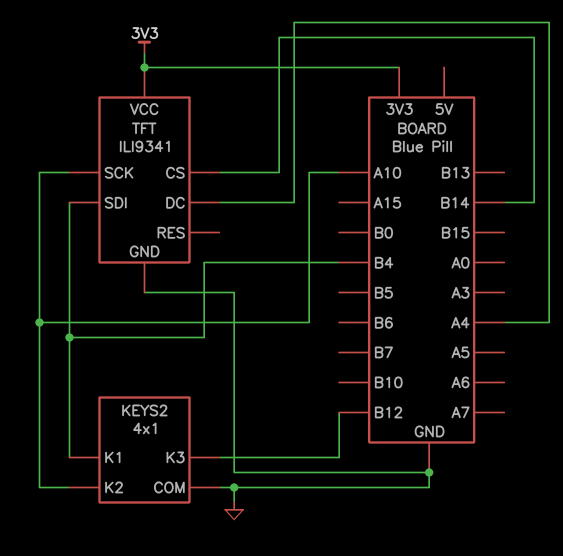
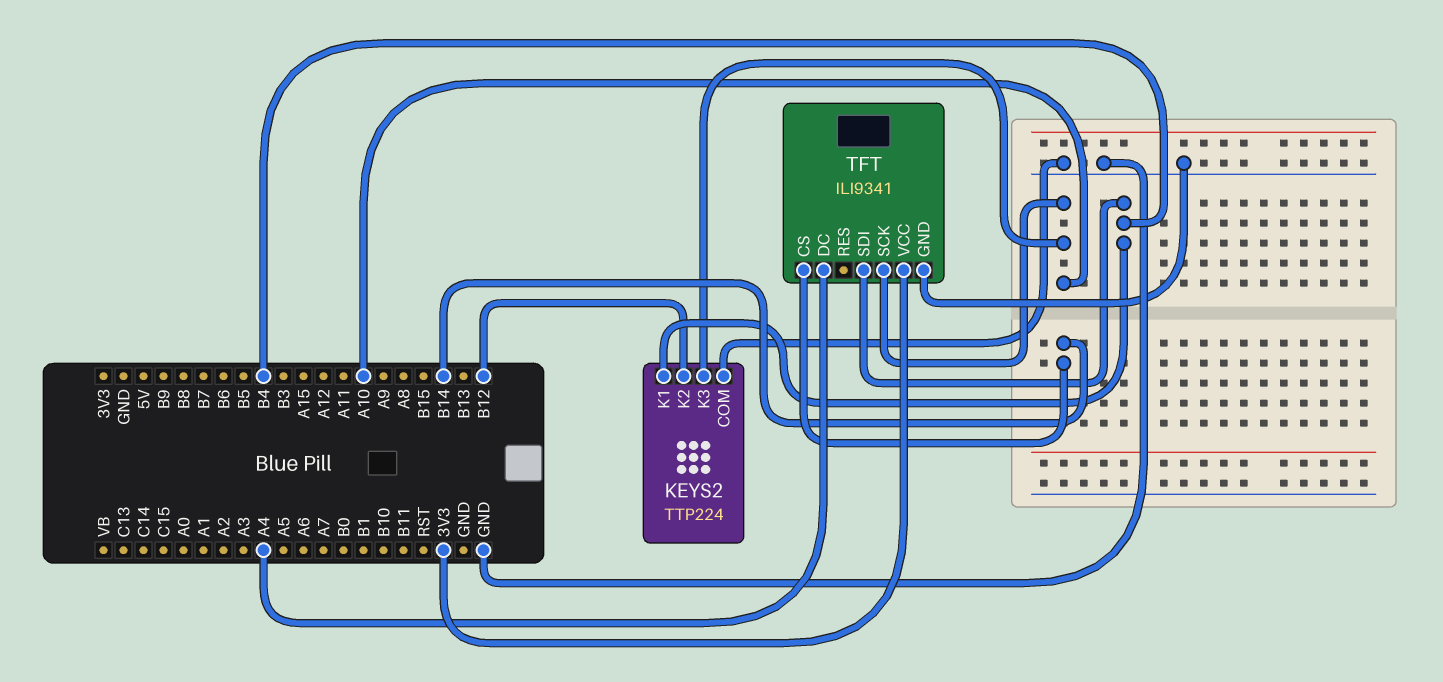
KEYS2: 4x1 -> TTP224
KEYS2 pin K2: A10 -> B12
KEYS2 pin K3: B12 -> A10

